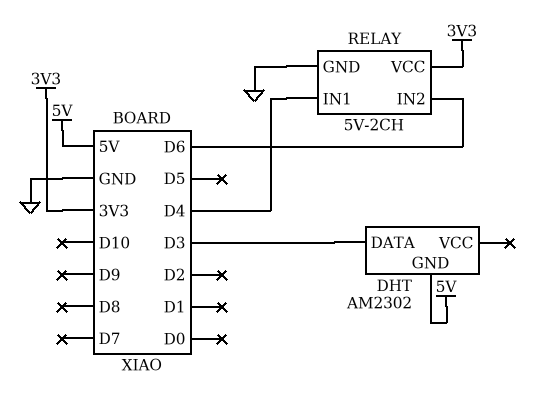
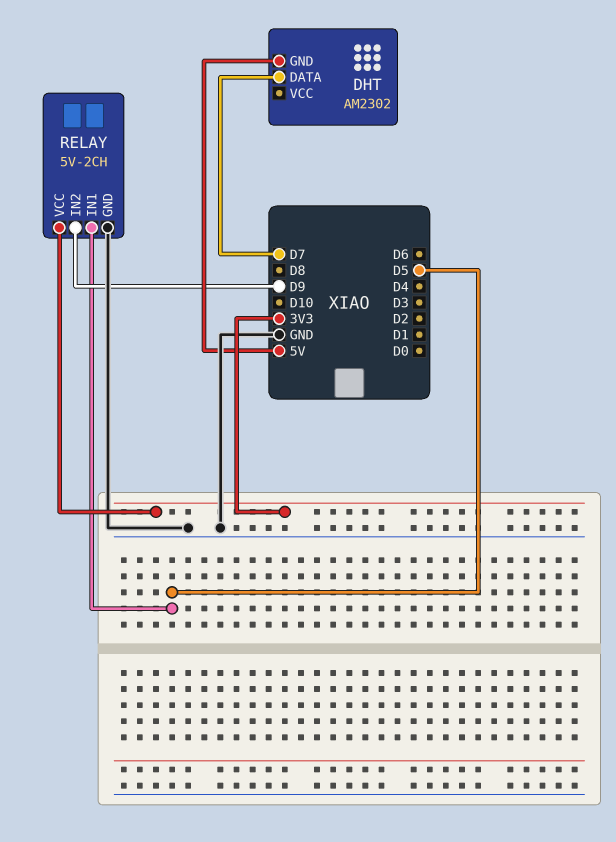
DHT pin DATA: D3 -> D7
RELAY pin IN1: D4 -> D5
RELAY pin IN2: D6 -> D9

